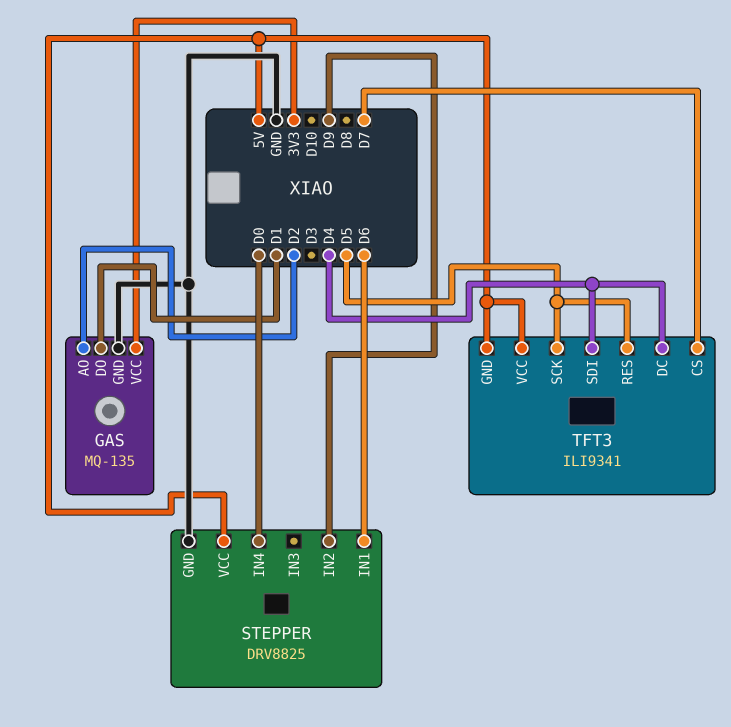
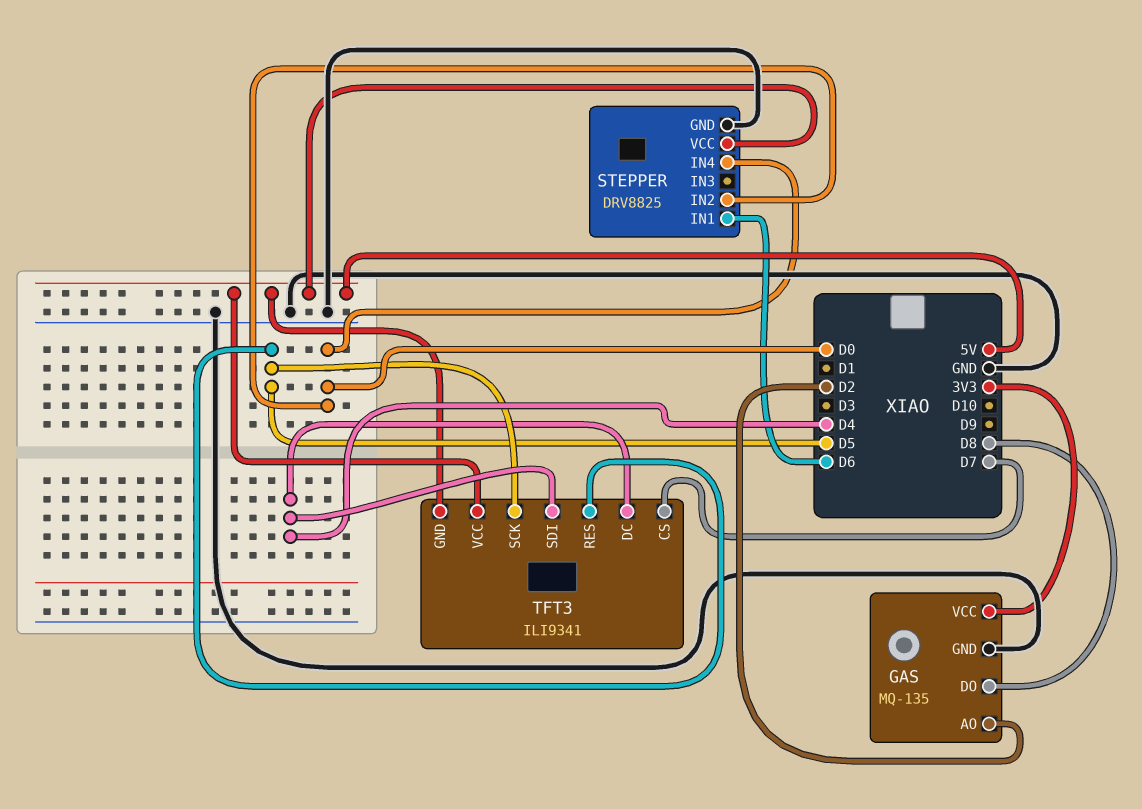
GAS pin DO: D1 -> D8
STEPPER pin IN2: D9 -> D0

